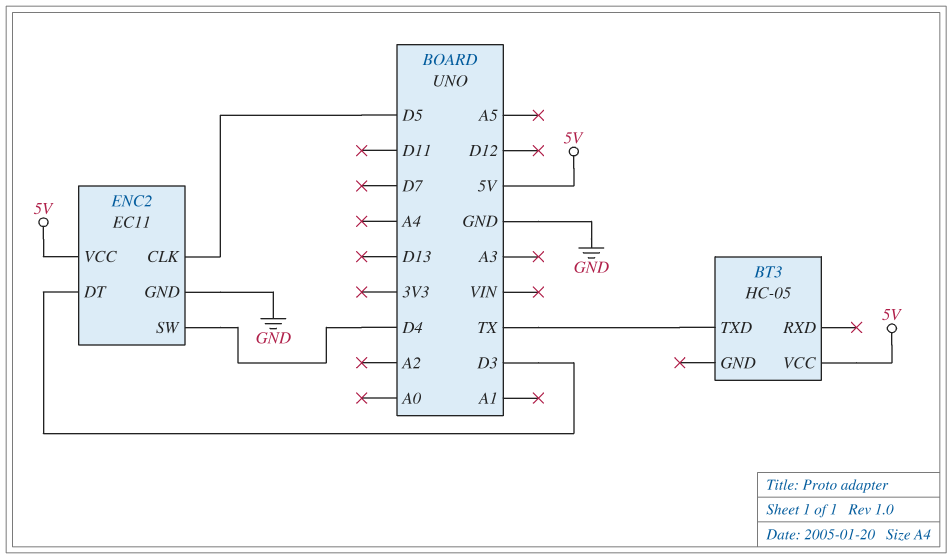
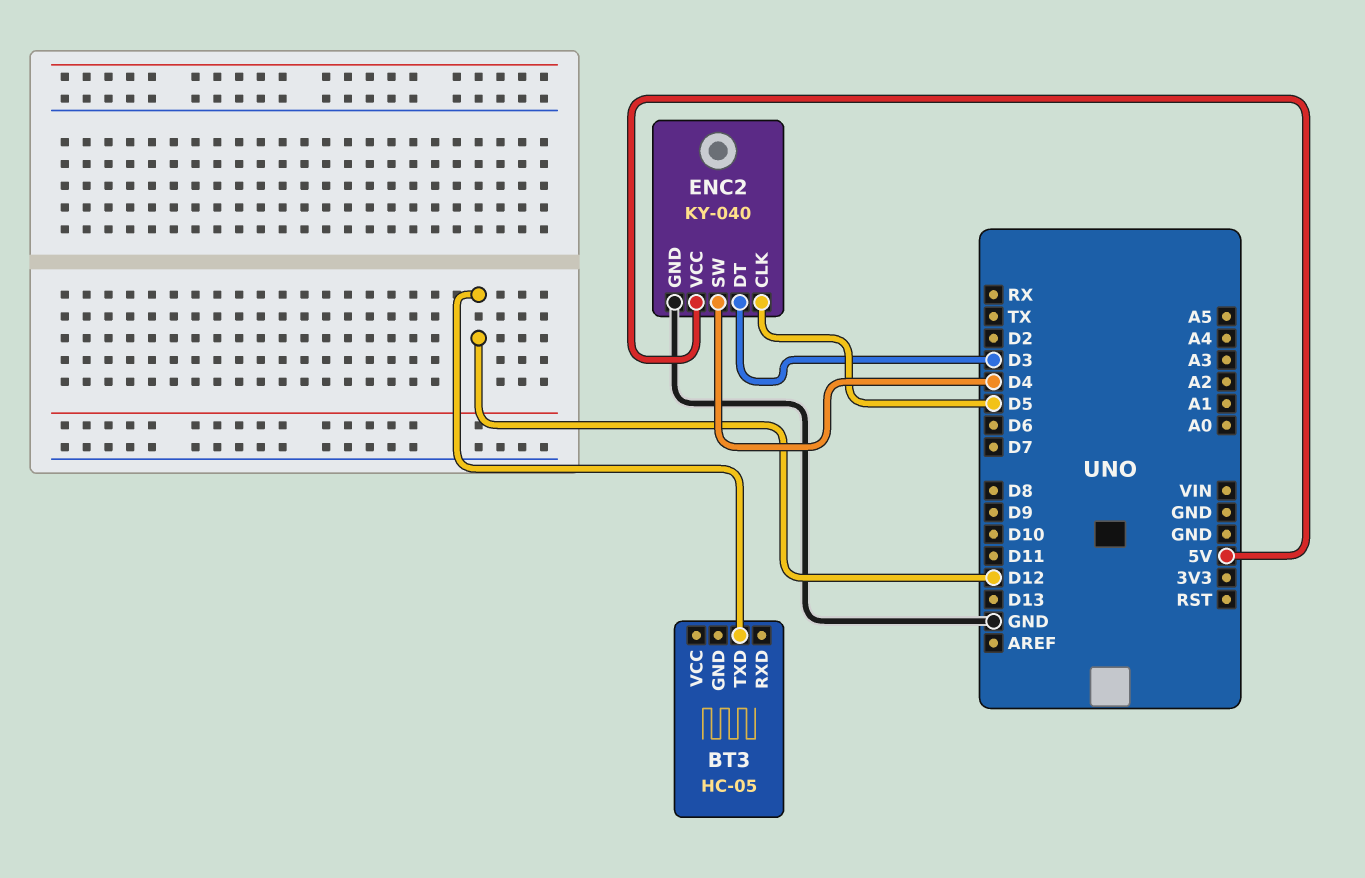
BT3 pin TXD: TX -> D12
BT3 pin VCC: 5V -> none
ENC2: EC11 -> KY-040

